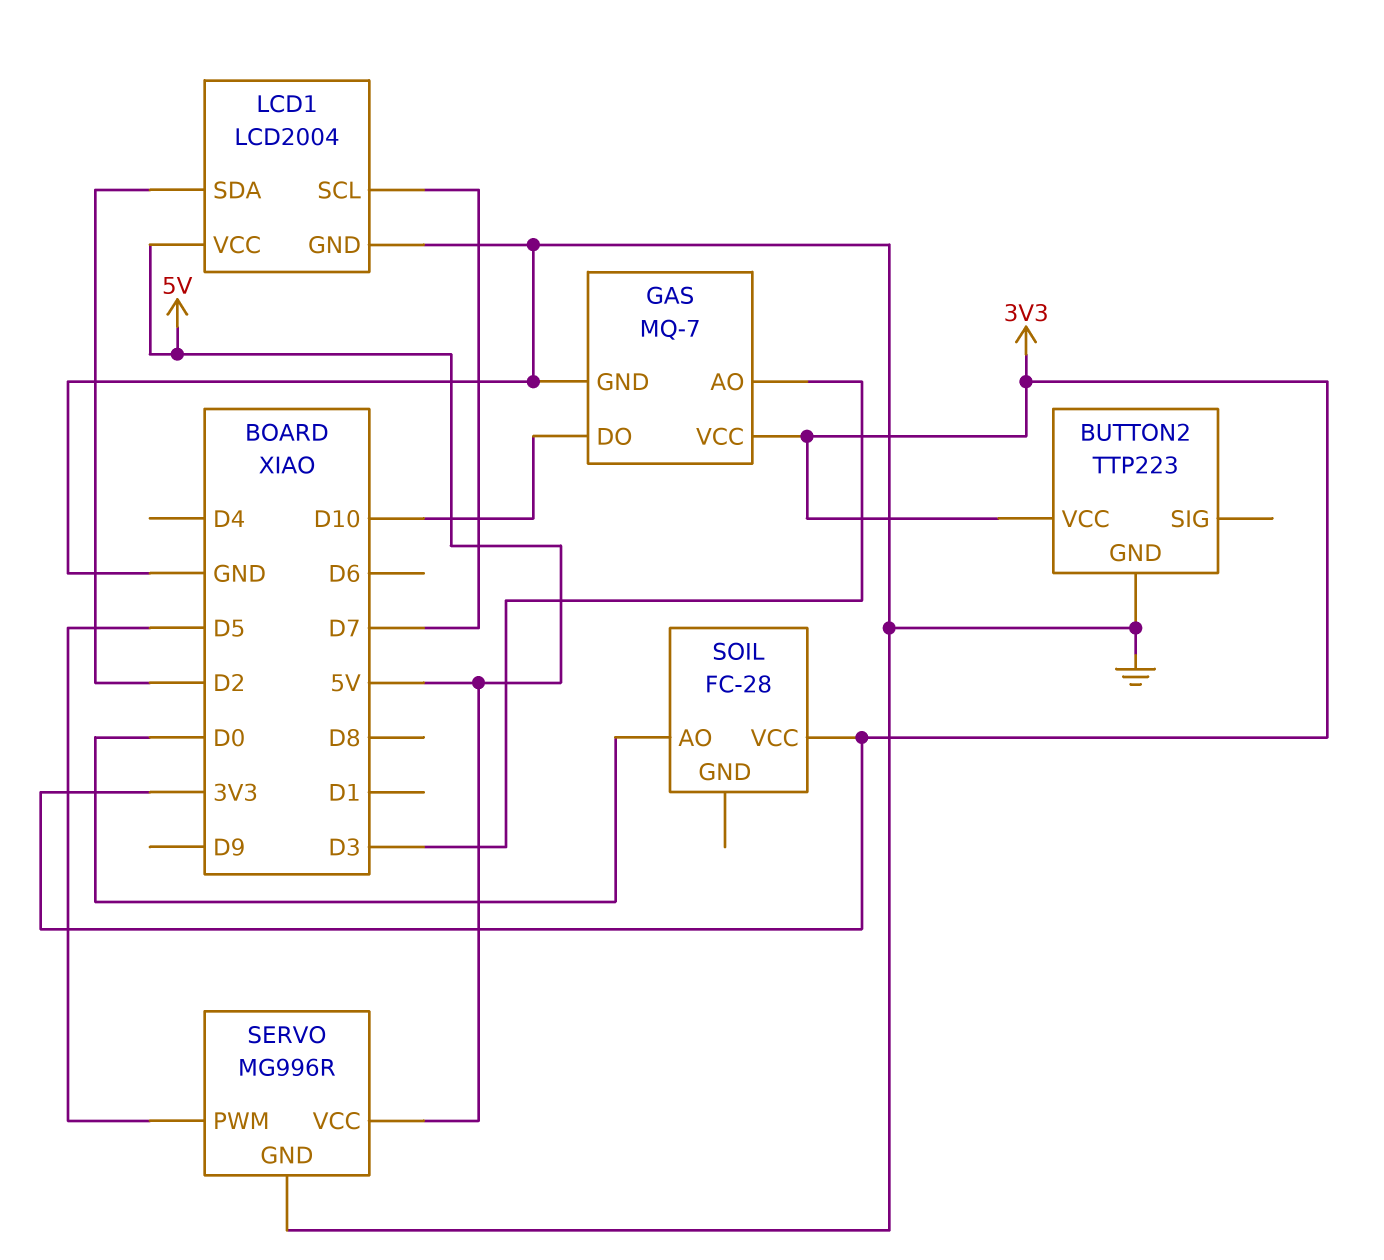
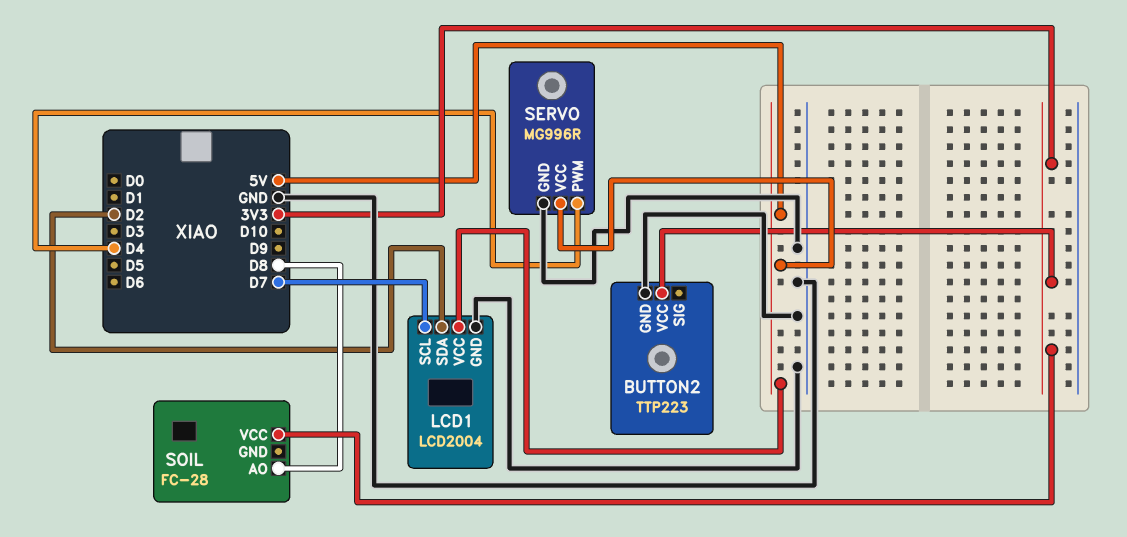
GAS: MQ-7 -> none
GAS pin AO: D3 -> none
GAS pin DO: D10 -> none
GAS pin GND: GND -> none
GAS pin VCC: 3V3 -> none
SERVO pin PWM: D5 -> D4
SOIL pin AO: D0 -> D8

